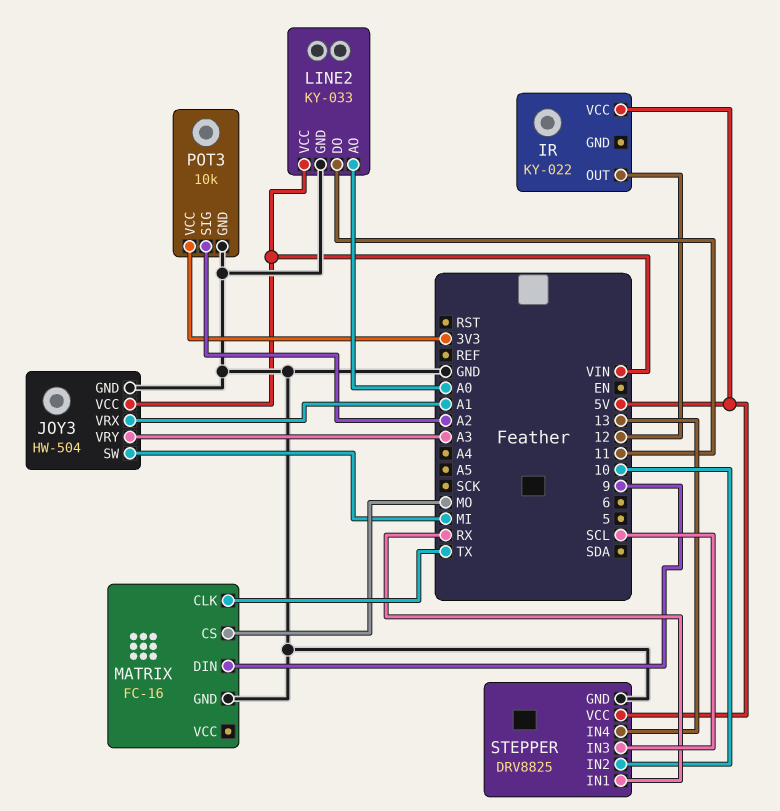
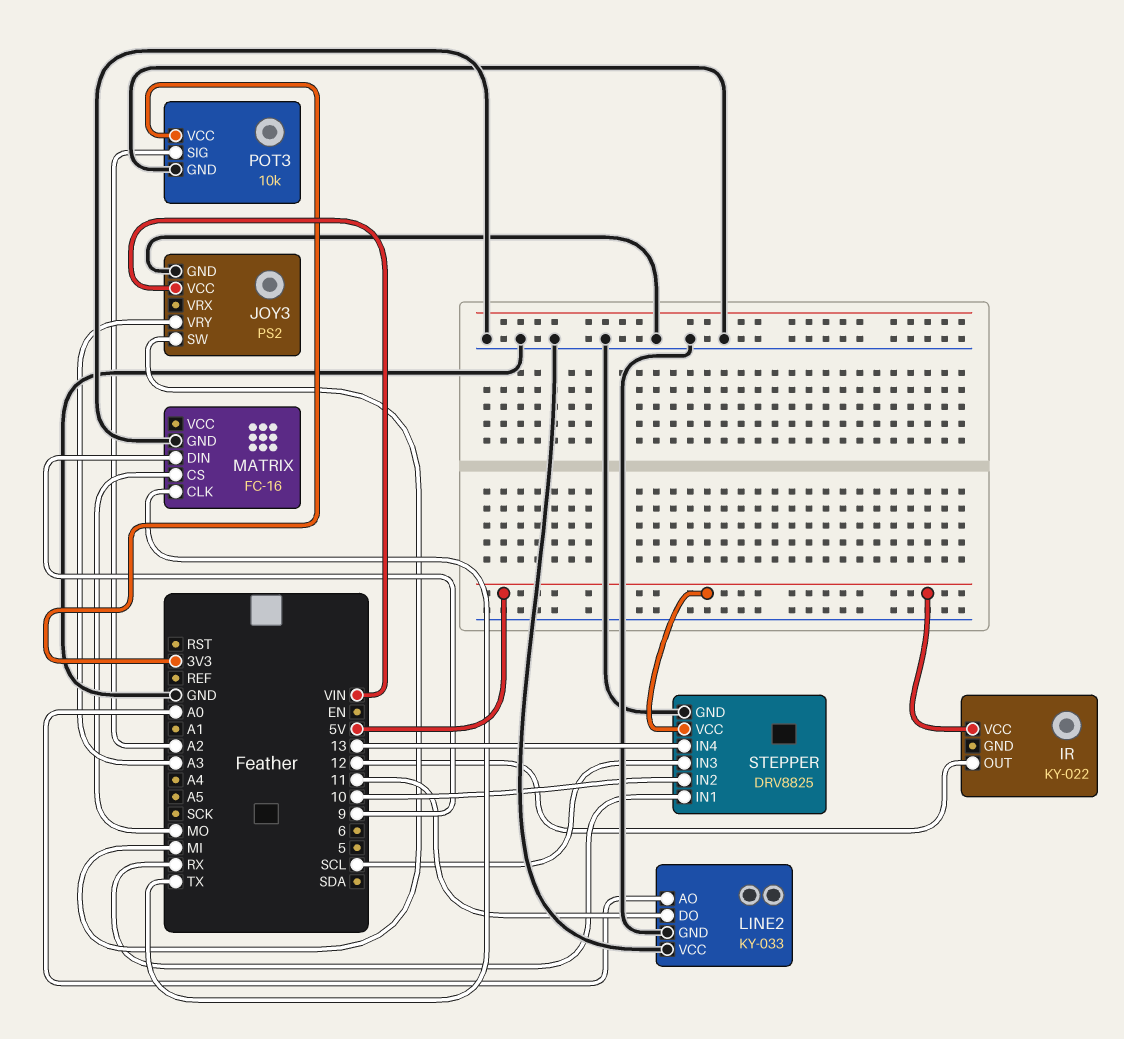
JOY3: HW-504 -> PS2
JOY3 pin VRX: A1 -> none
LINE2 pin VCC: VIN -> GND

